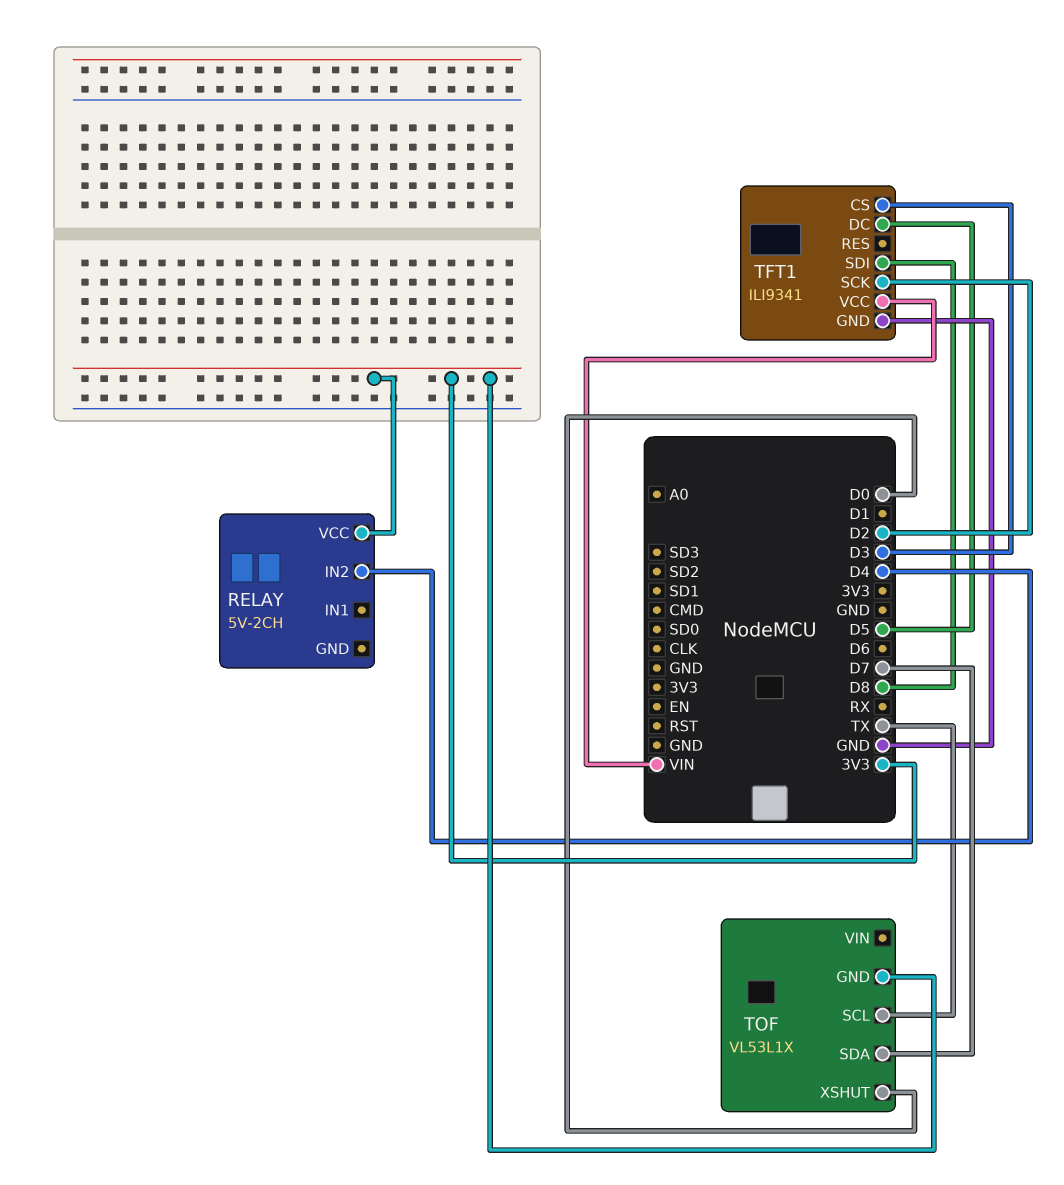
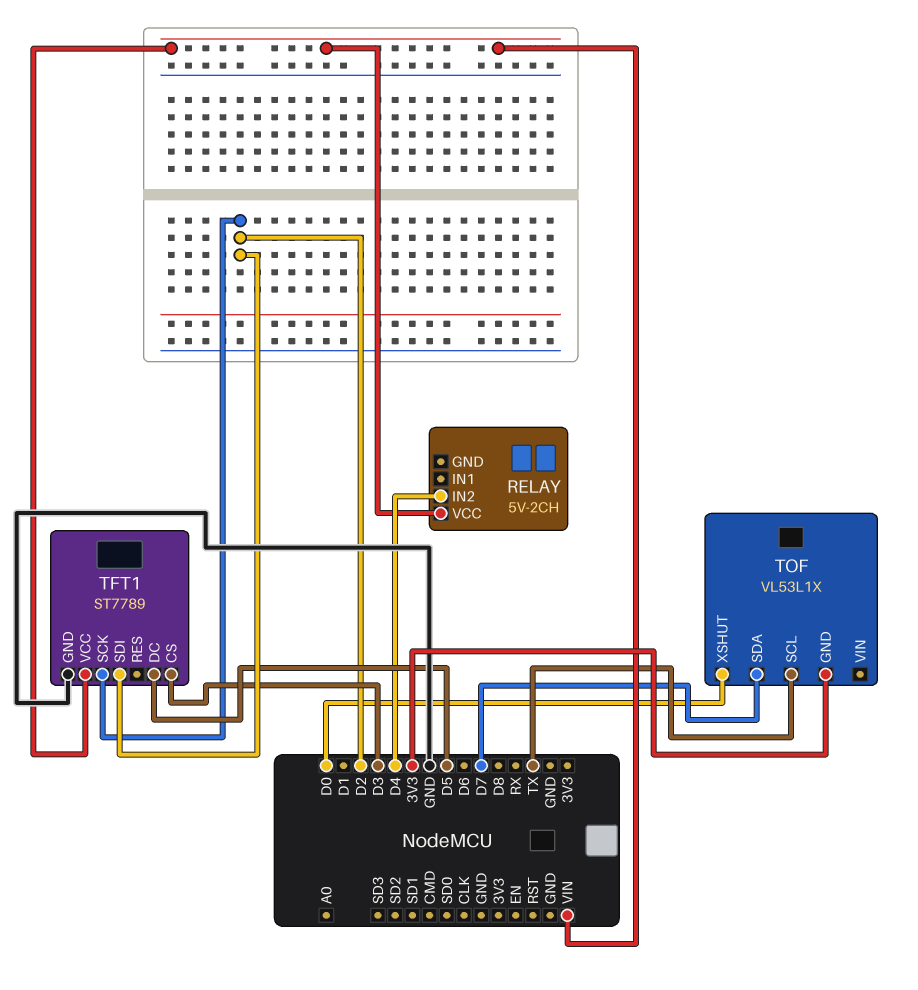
RELAY pin VCC: 3V3 -> VIN
TFT1: ILI9341 -> ST7789
TFT1 pin SDI: D8 -> D2

